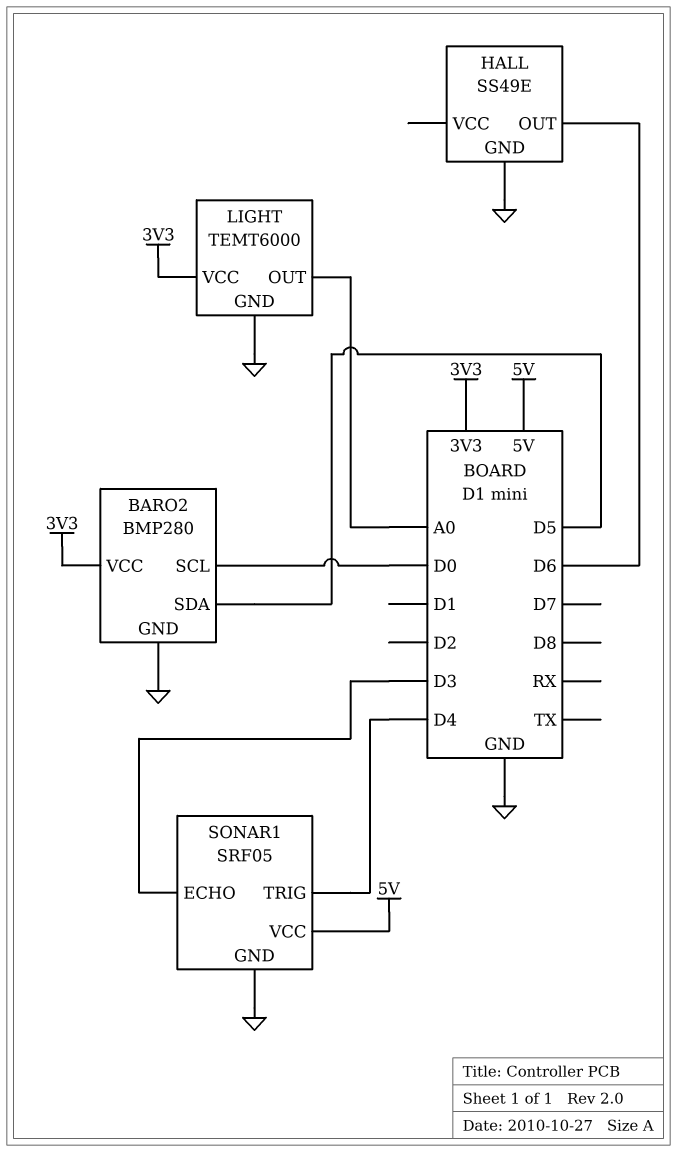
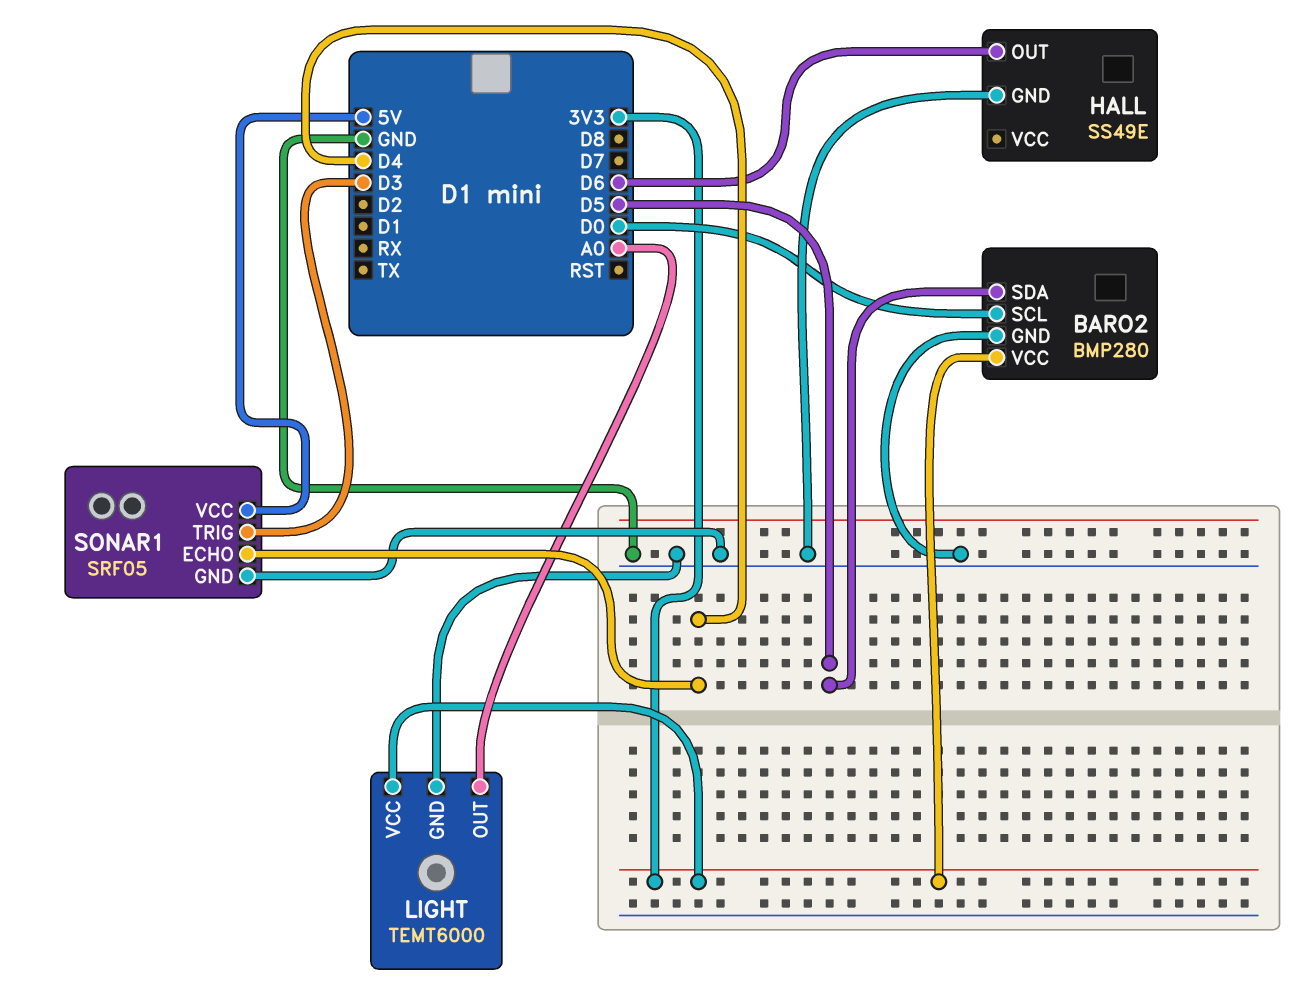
SONAR1 pin ECHO: D3 -> D4
SONAR1 pin TRIG: D4 -> D3

